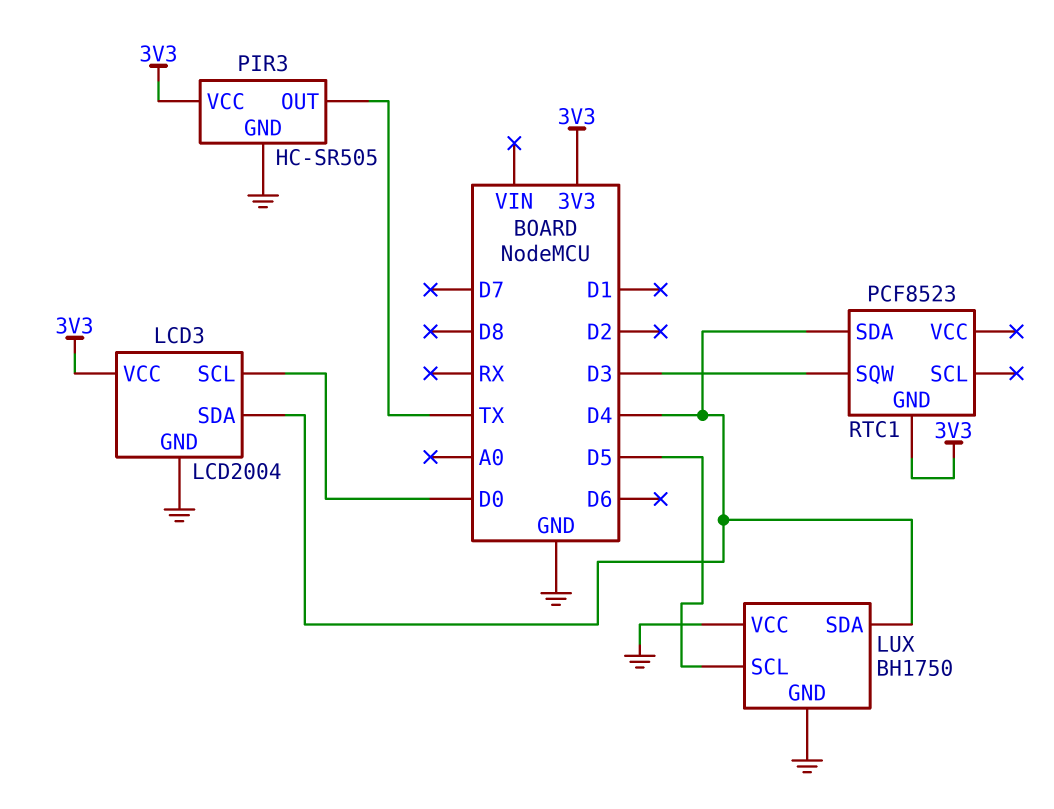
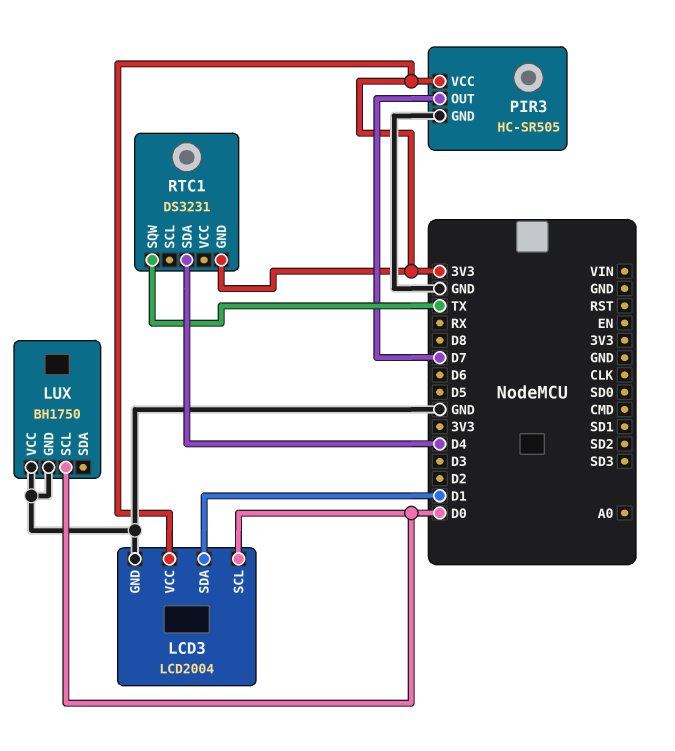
LCD3 pin SDA: D4 -> D1
LUX pin SCL: D5 -> D0
LUX pin SDA: D4 -> none
PIR3 pin OUT: TX -> D7
RTC1: PCF8523 -> DS3231
RTC1 pin SQW: D3 -> TX

